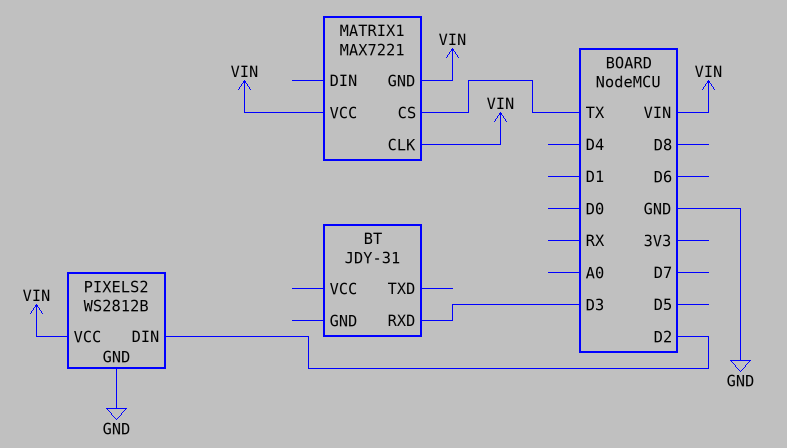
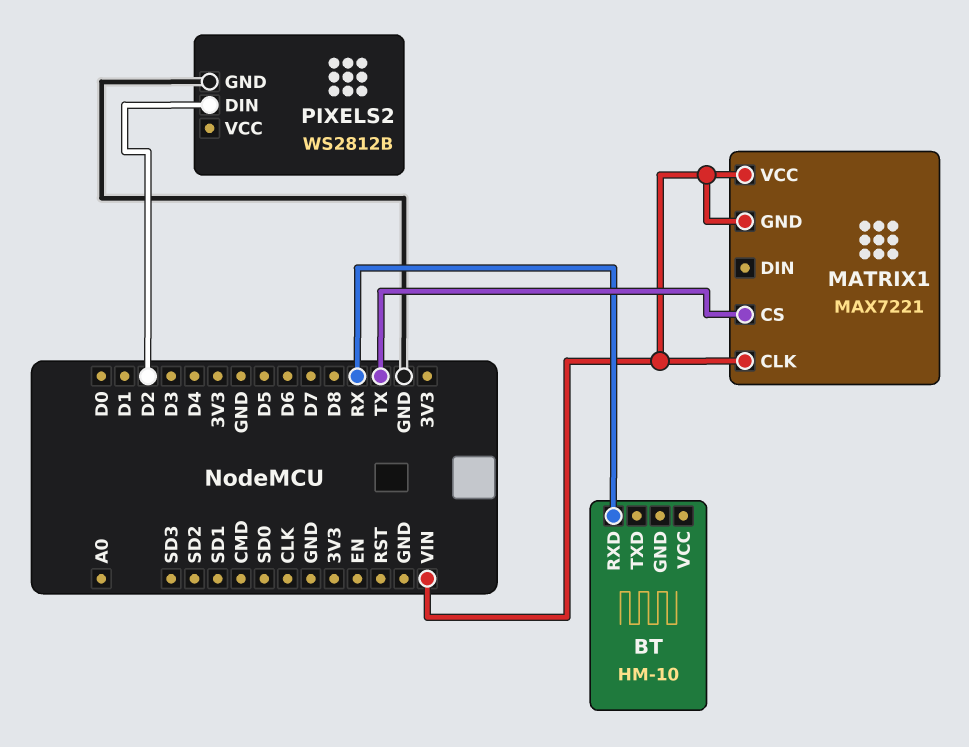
BT: JDY-31 -> HM-10
BT pin RXD: D3 -> RX
PIXELS2 pin VCC: VIN -> none

